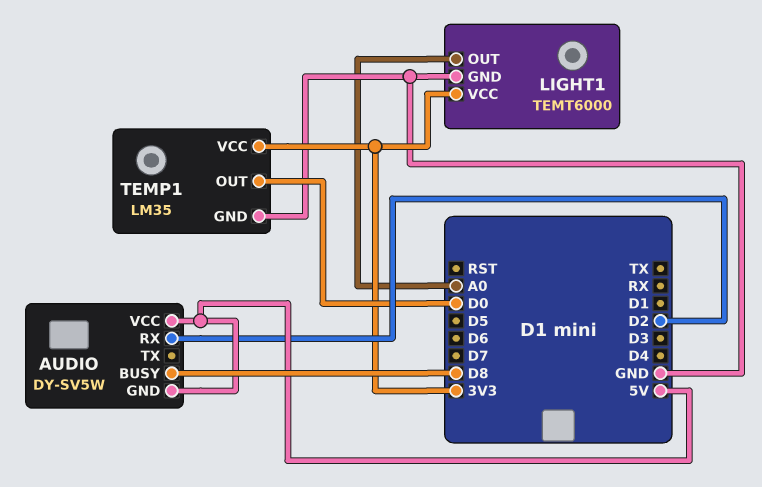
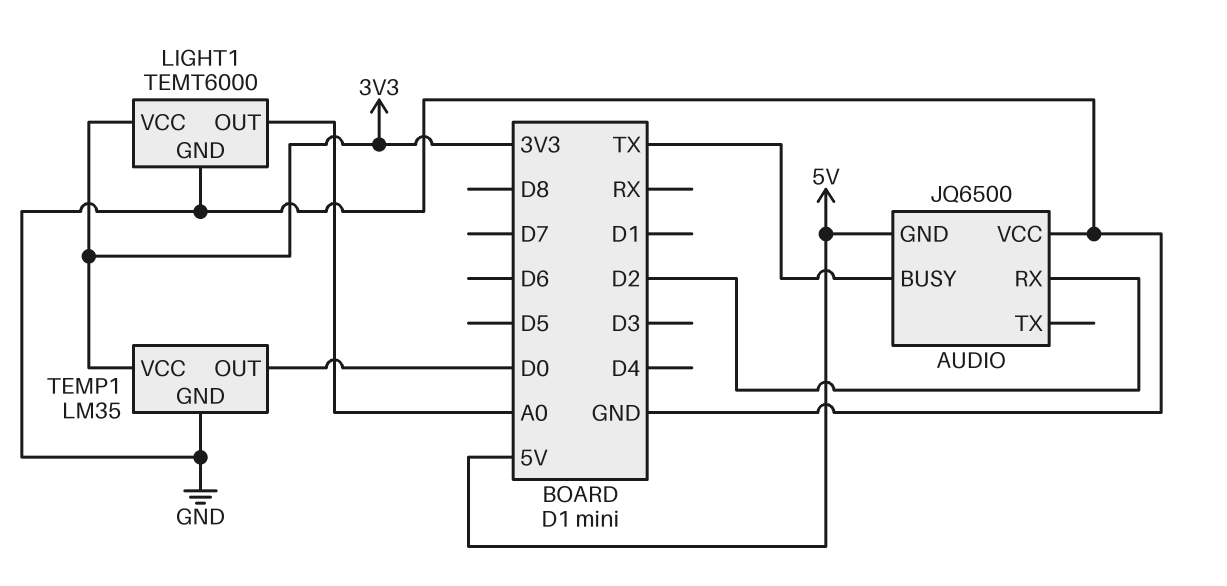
AUDIO: DY-SV5W -> JQ6500
AUDIO pin BUSY: D8 -> TX
AUDIO pin VCC: 5V -> GND

